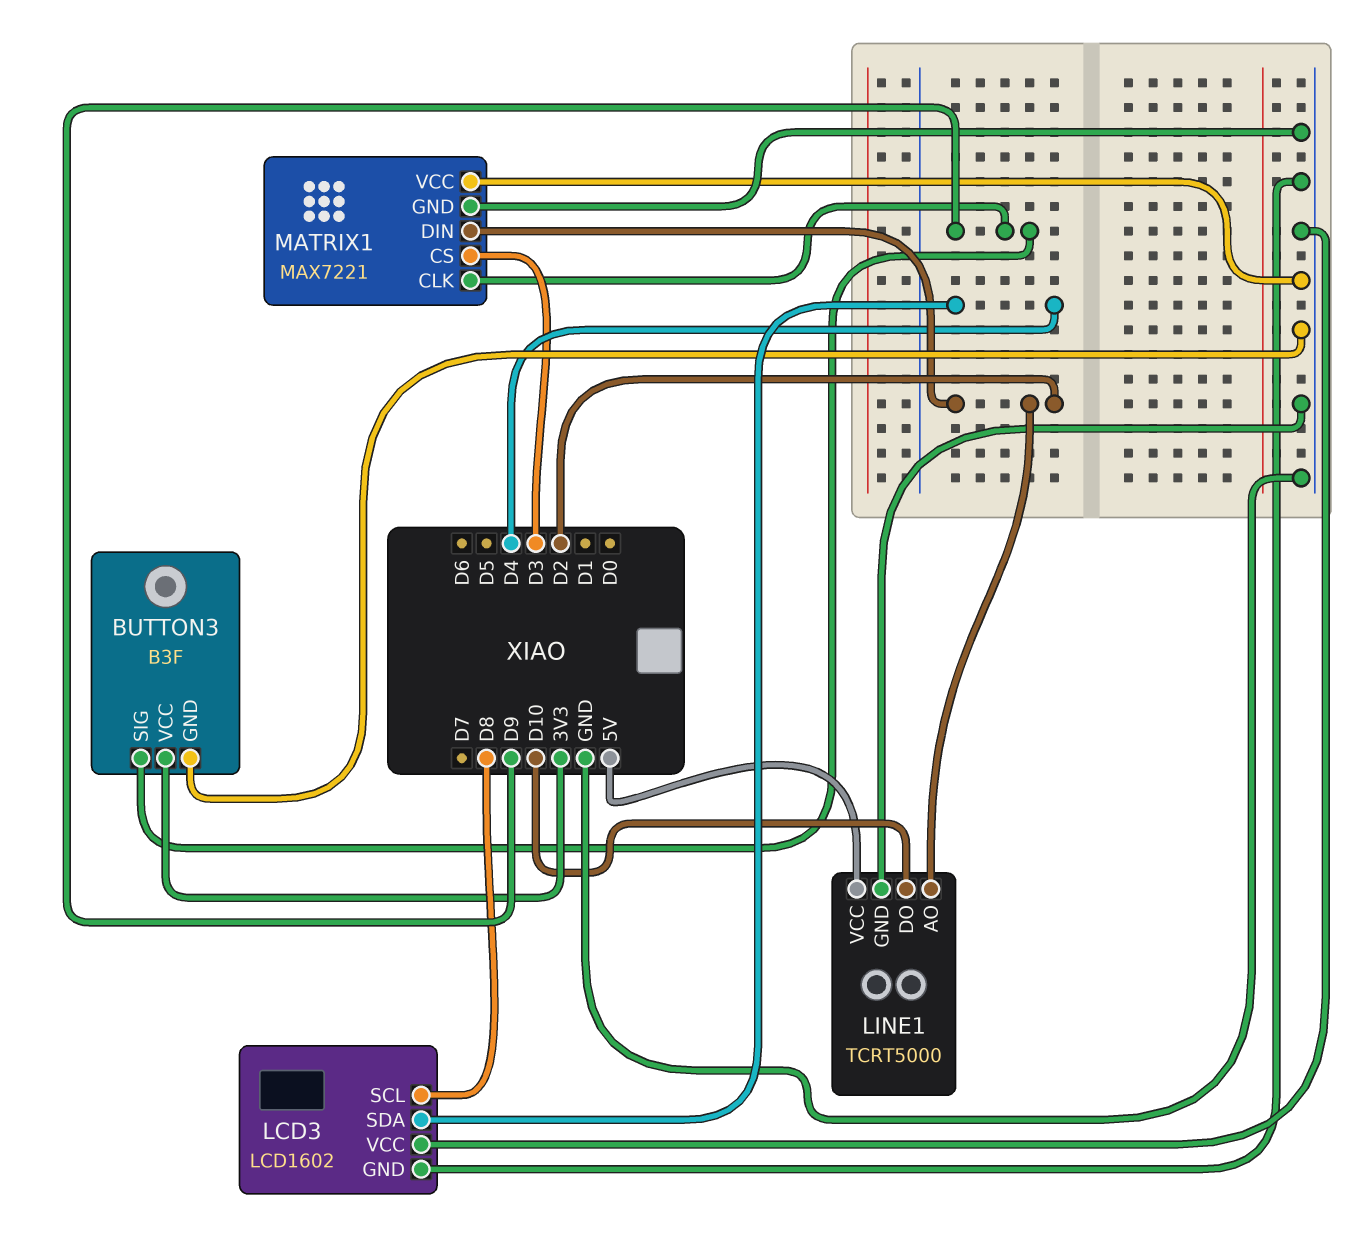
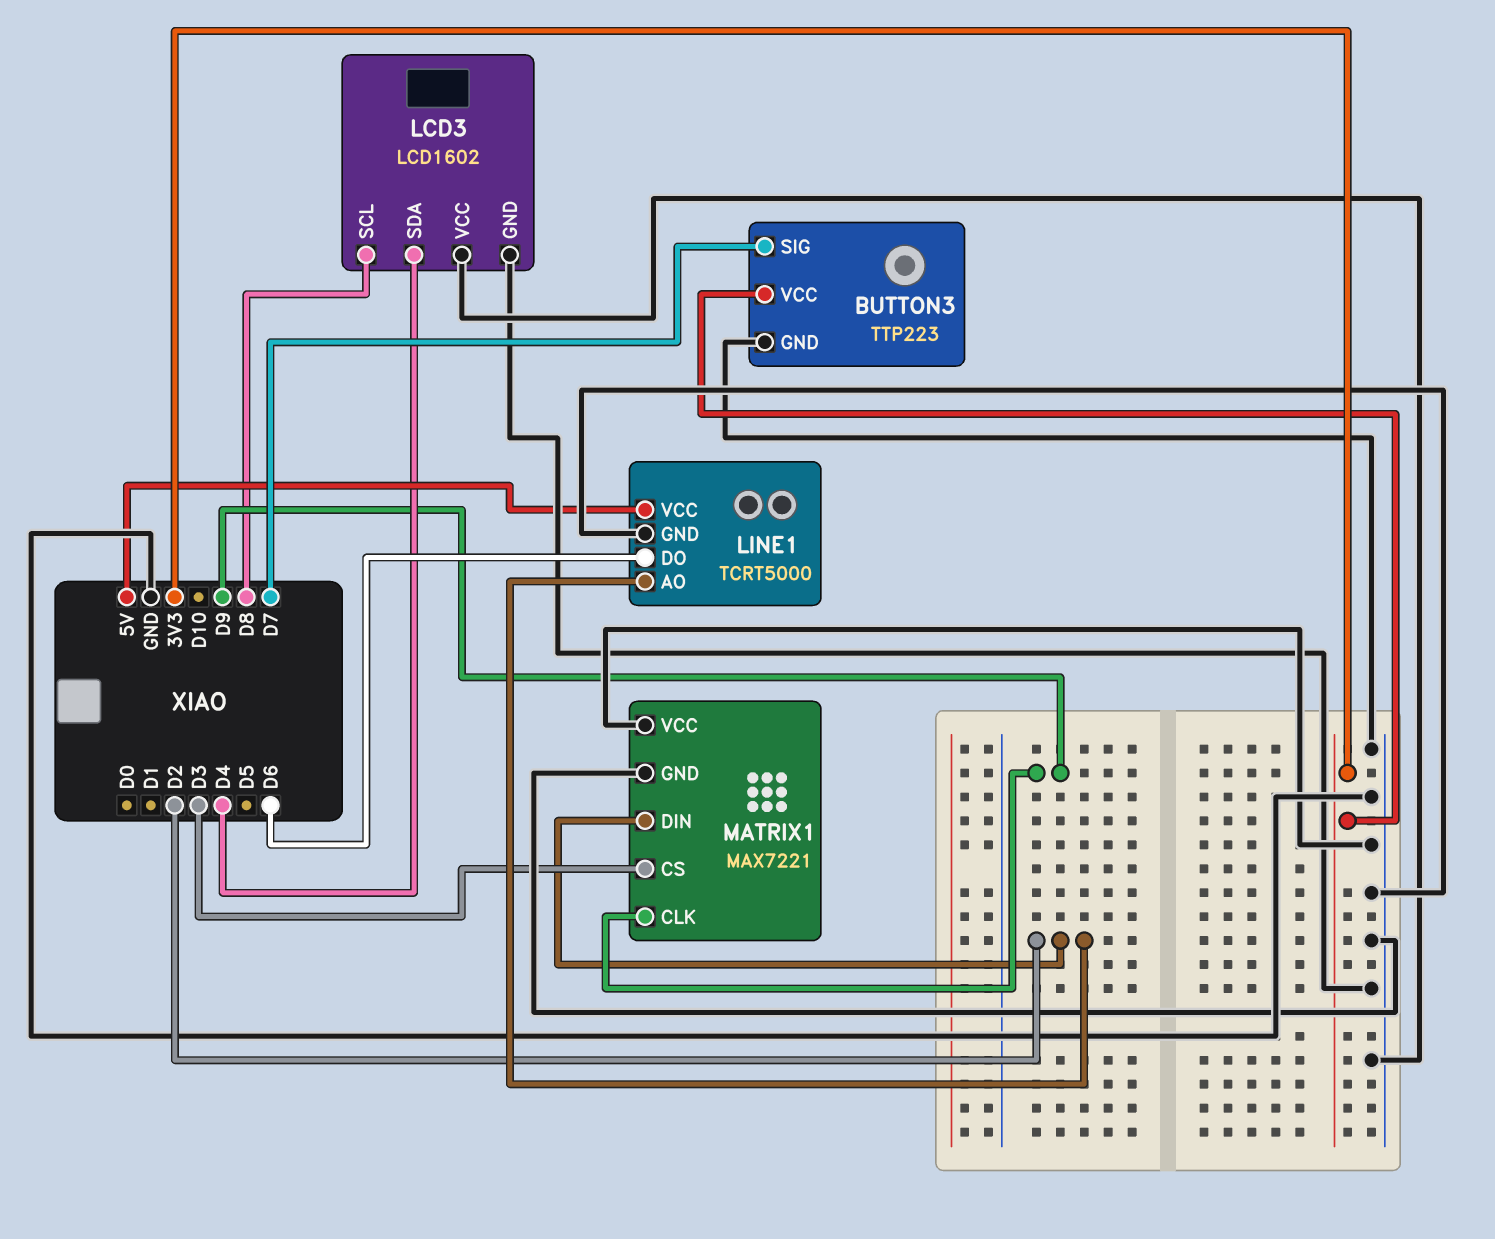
BUTTON3: B3F -> TTP223
BUTTON3 pin SIG: D9 -> D7
LINE1 pin DO: D10 -> D6

